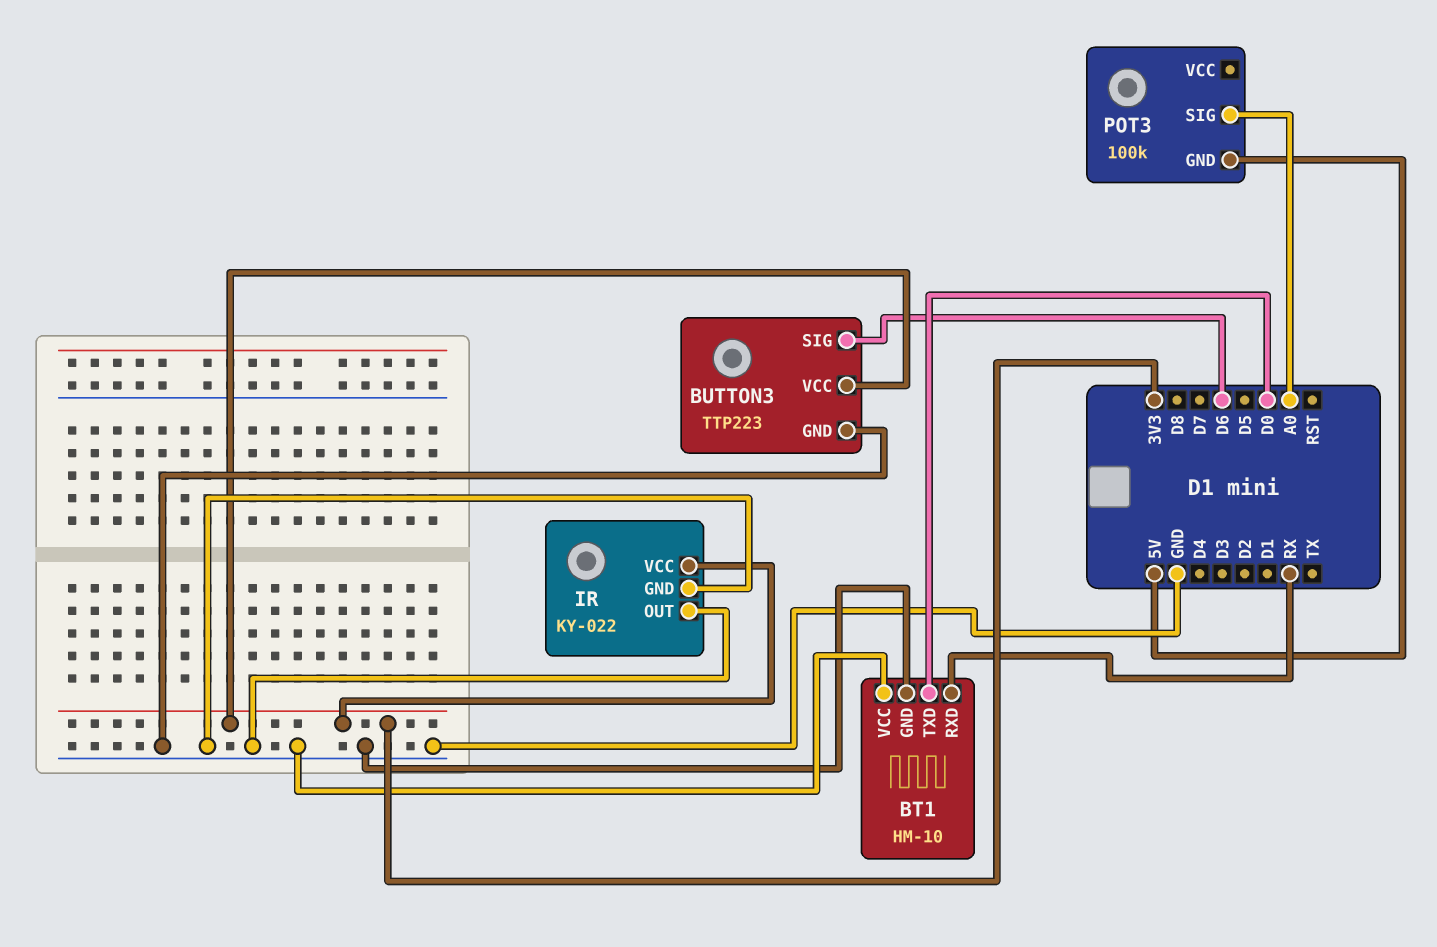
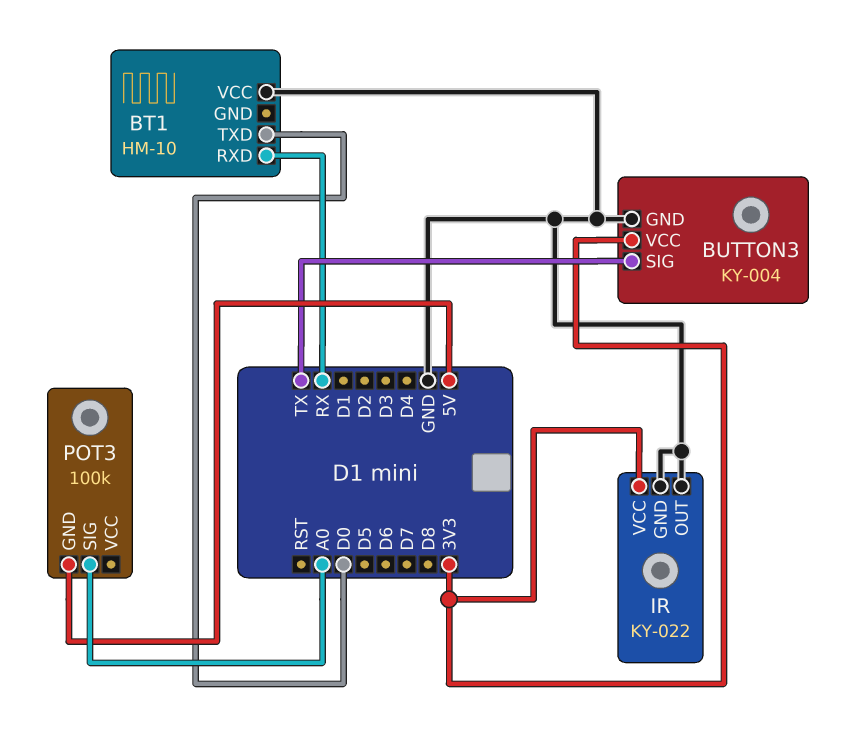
BT1 pin GND: GND -> none
BUTTON3: TTP223 -> KY-004
BUTTON3 pin SIG: D6 -> TX

